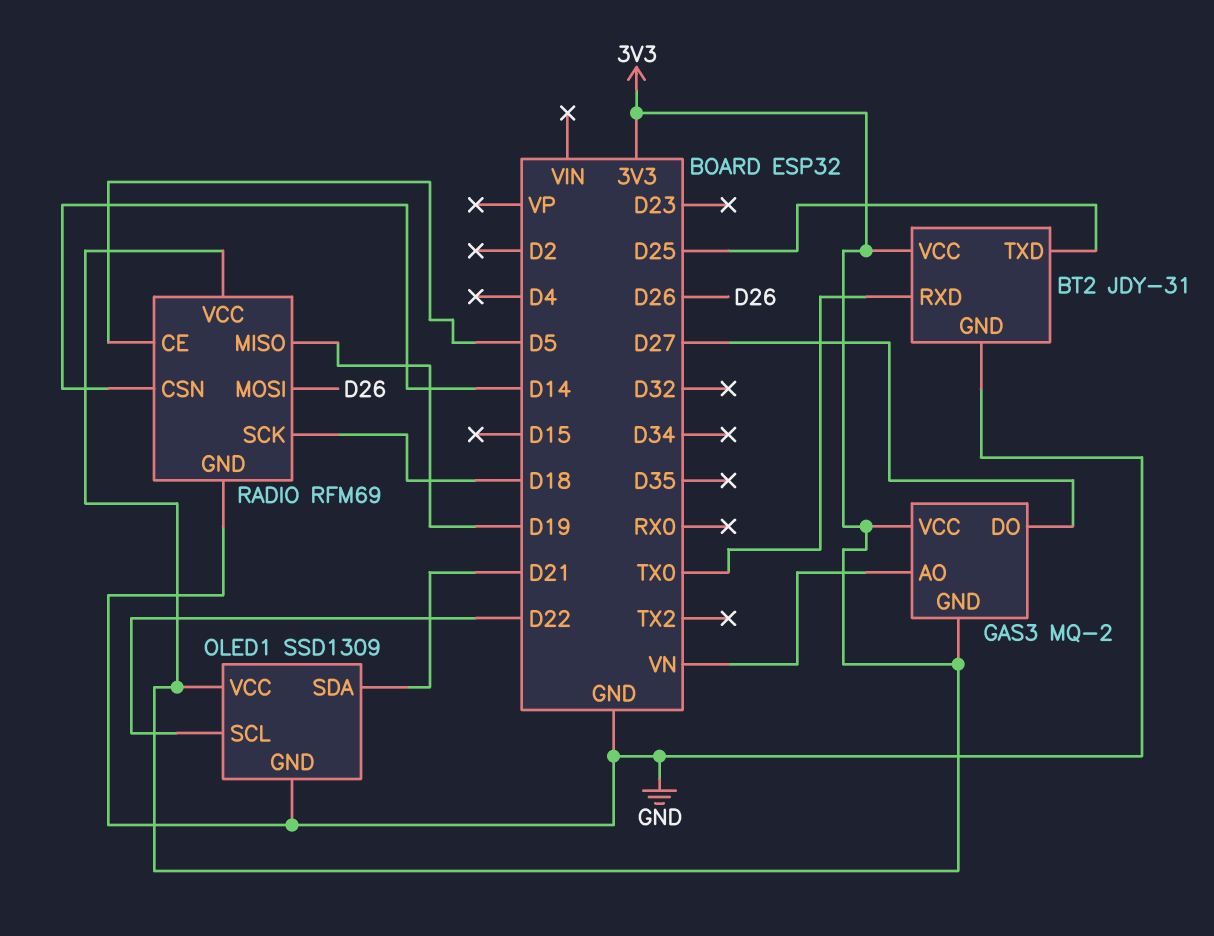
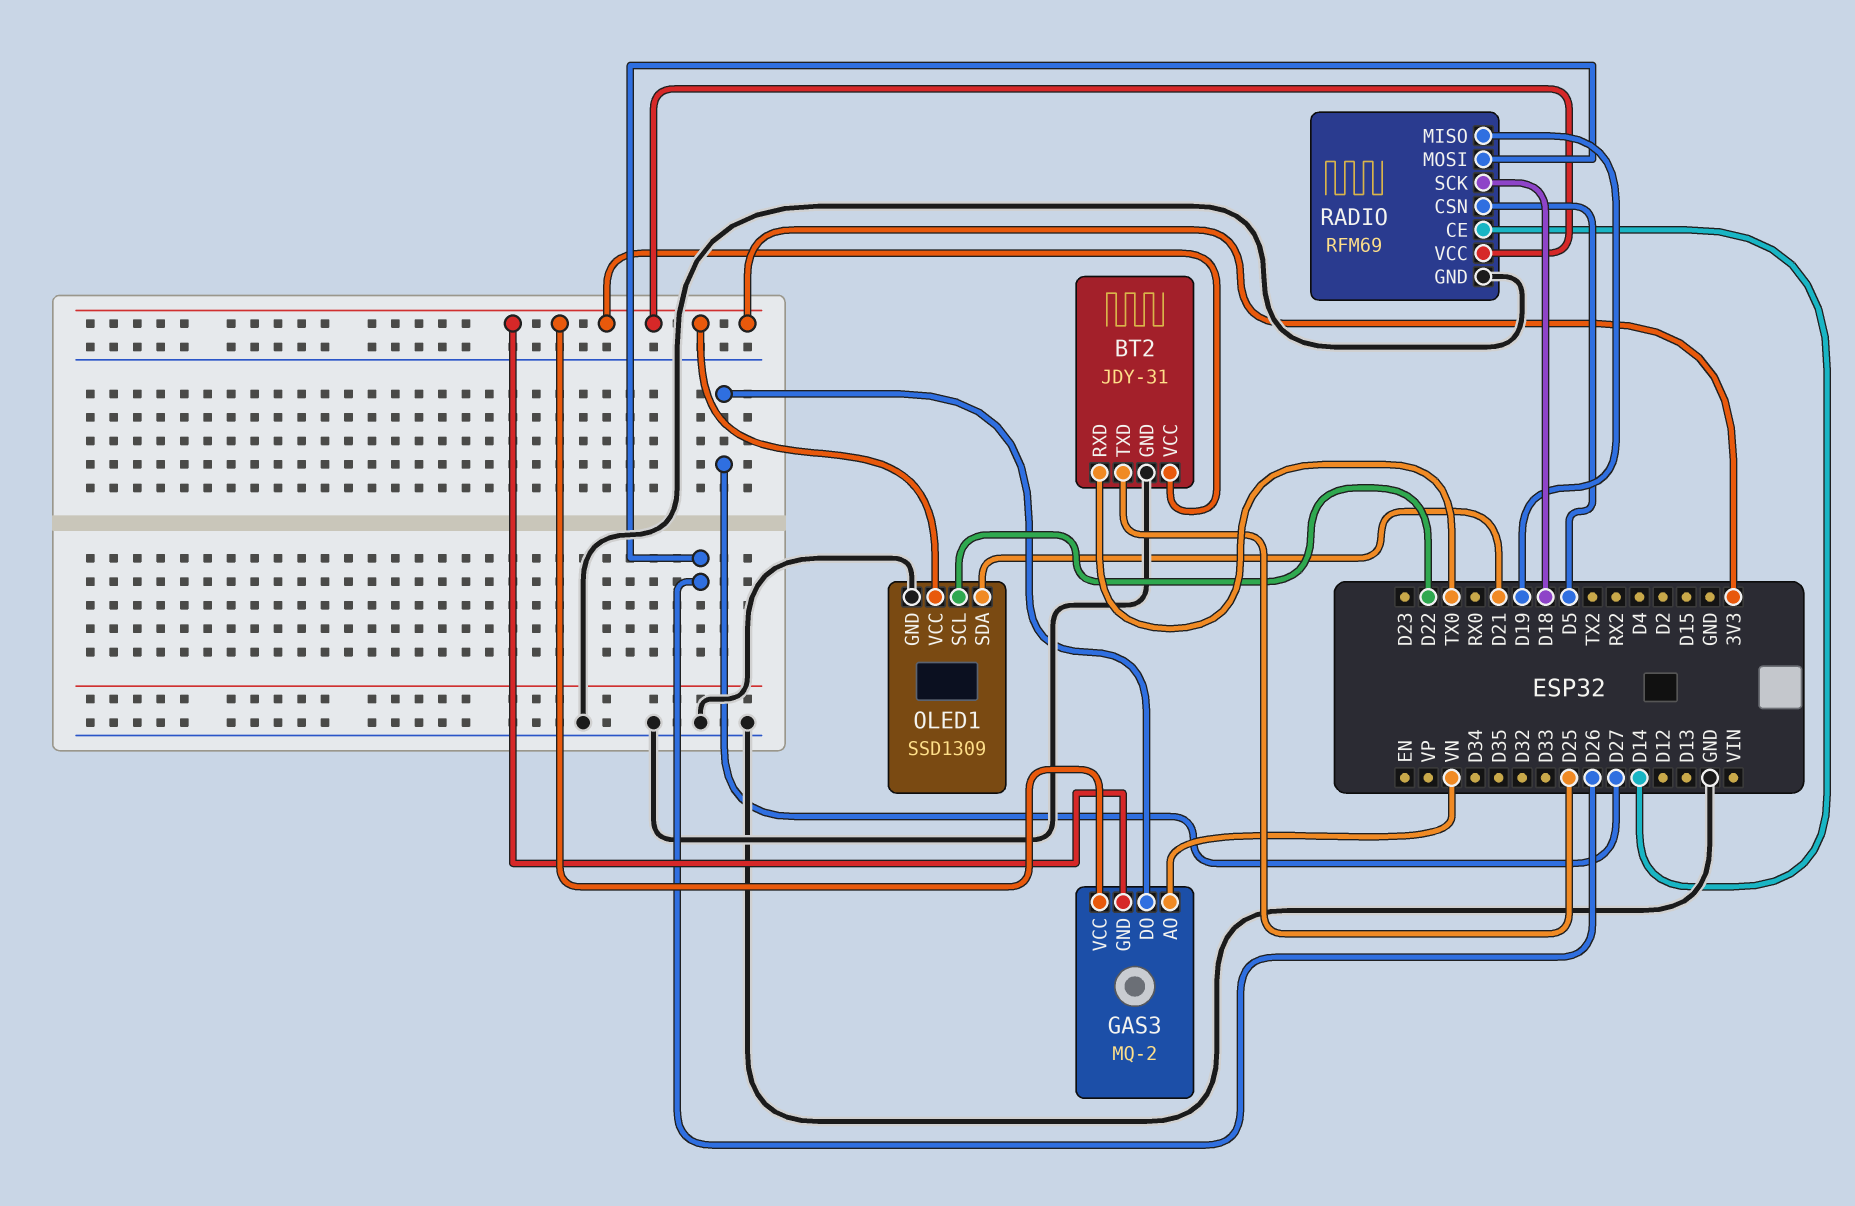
RADIO pin CE: D5 -> D14
RADIO pin CSN: D14 -> D5

